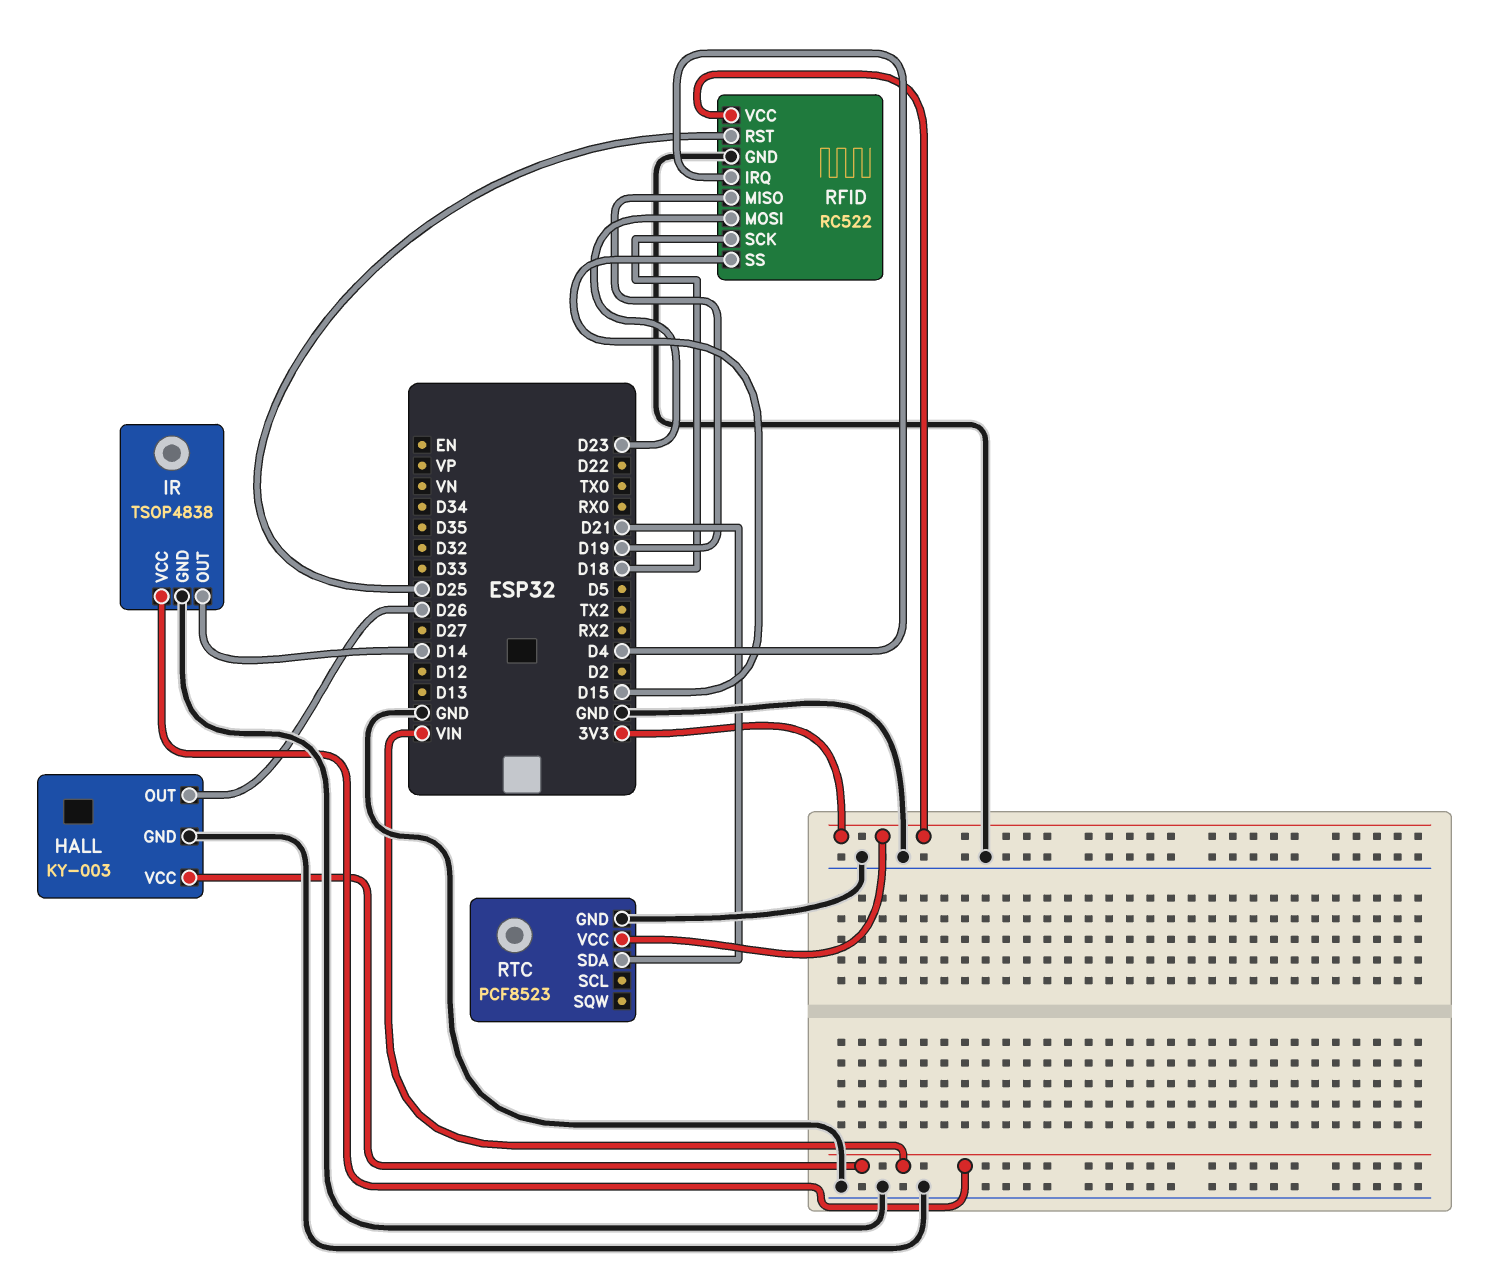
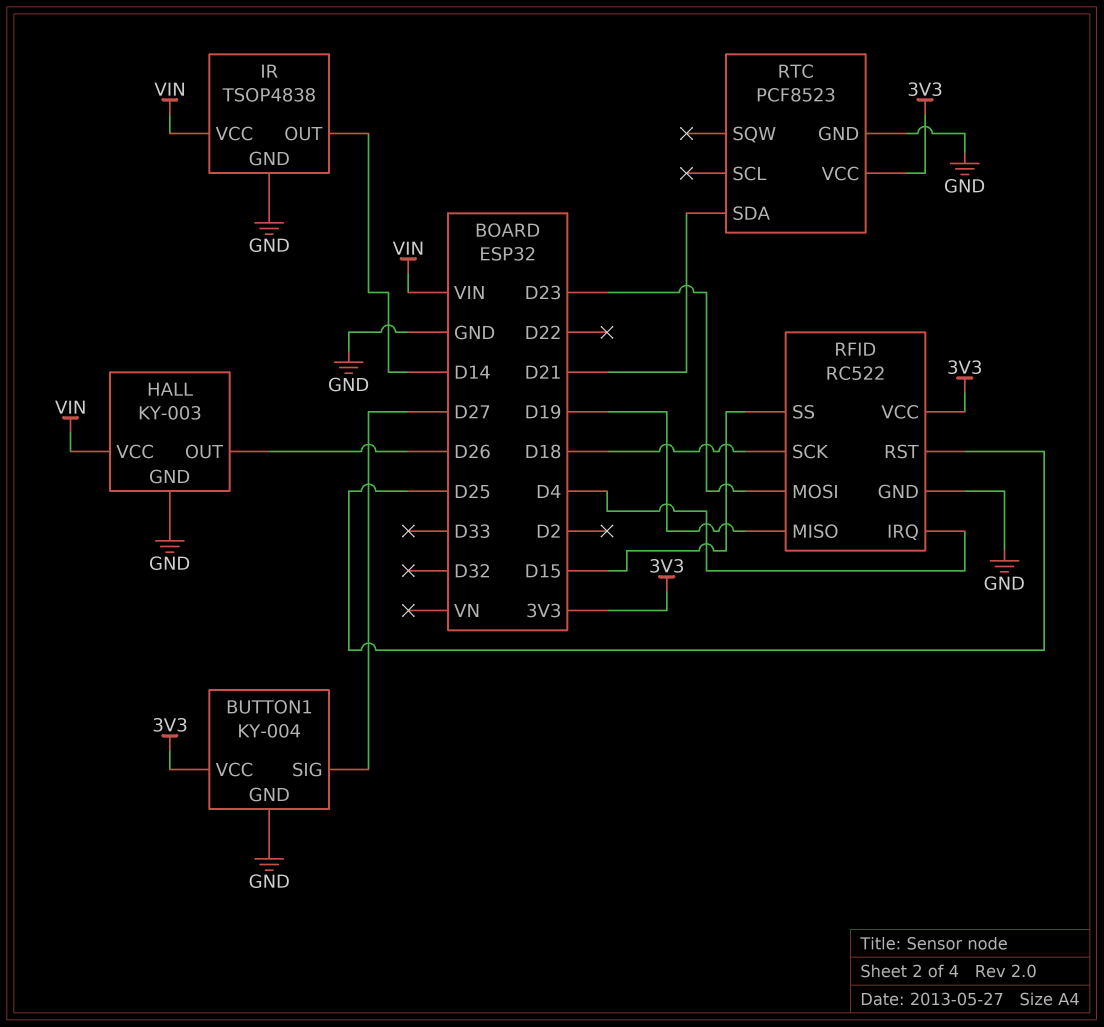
BUTTON1: none -> KY-004
BUTTON1 pin GND: none -> GND
BUTTON1 pin SIG: none -> D27
BUTTON1 pin VCC: none -> 3V3

